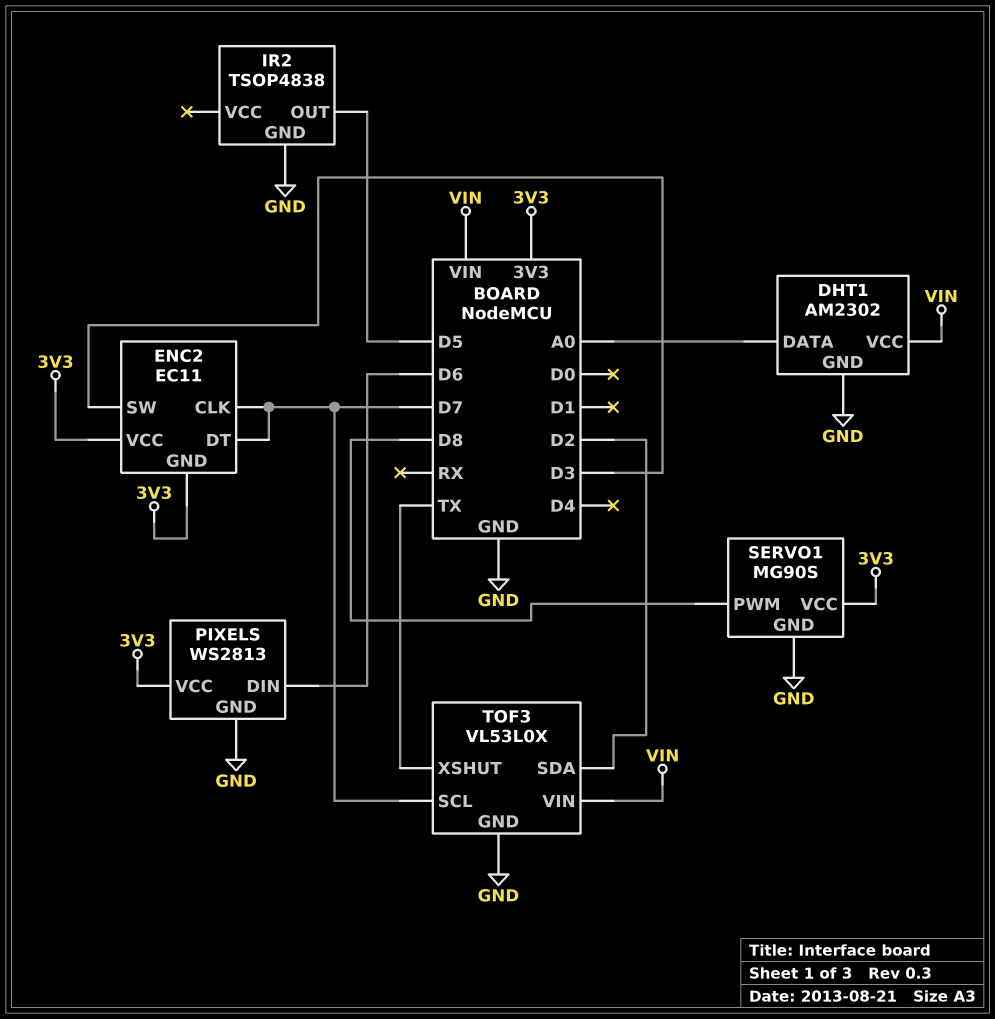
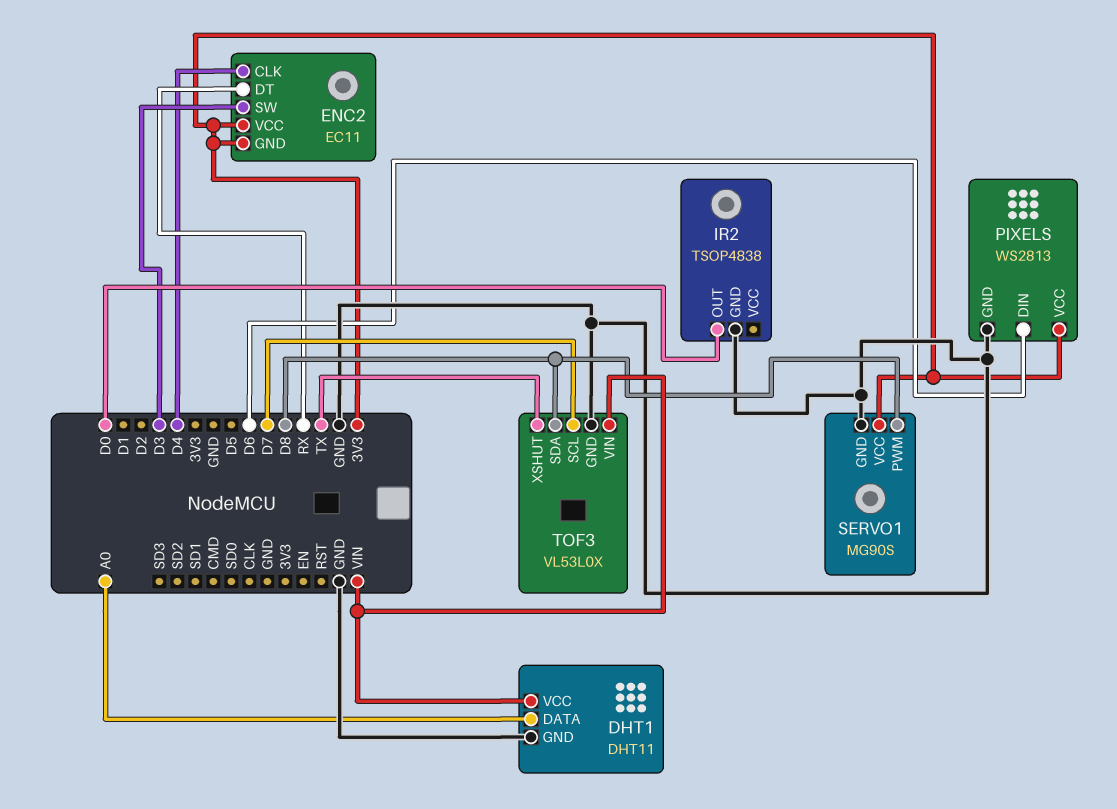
DHT1: AM2302 -> DHT11
ENC2 pin CLK: D7 -> D4
ENC2 pin DT: D7 -> RX
IR2 pin OUT: D5 -> D0
TOF3 pin SDA: D2 -> D8

